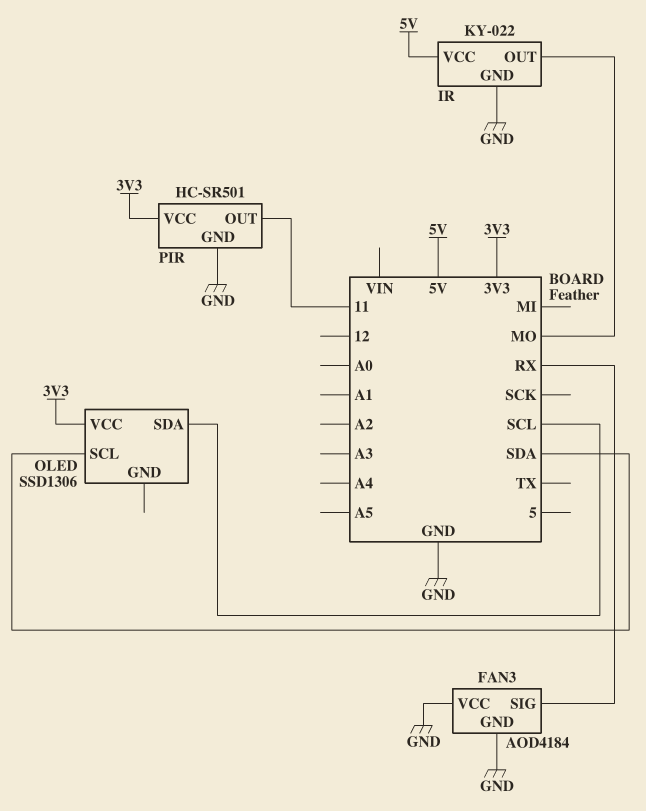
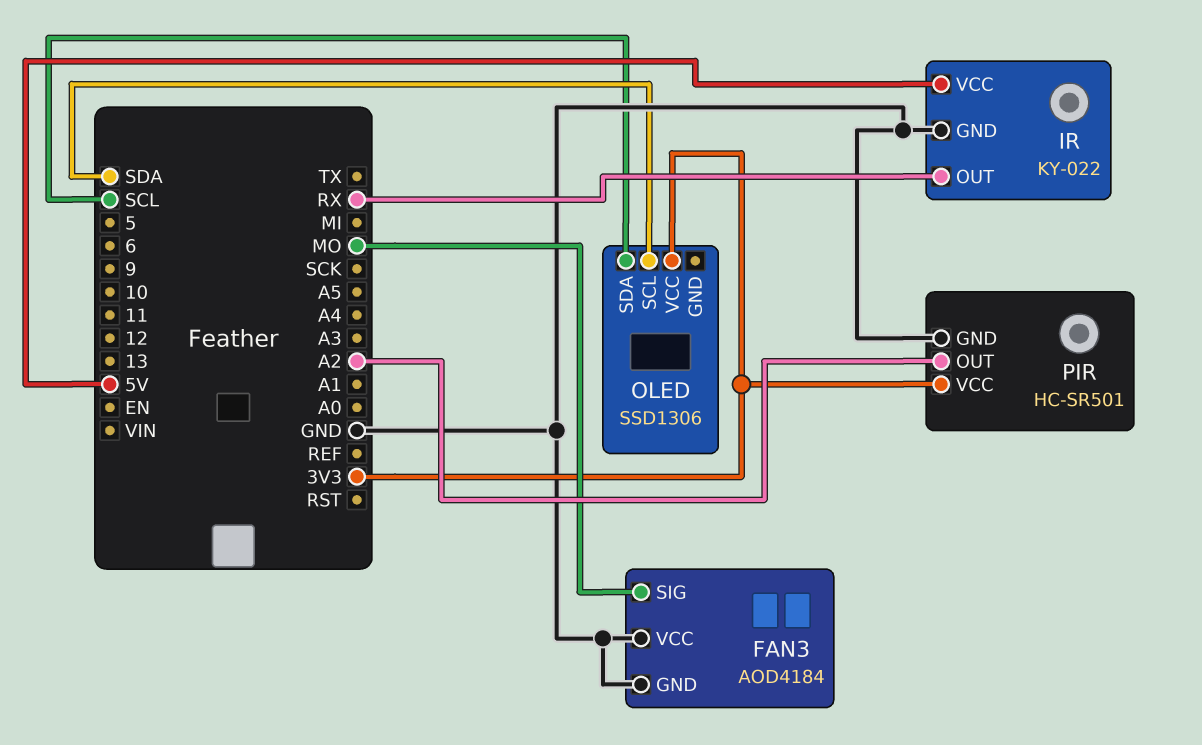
FAN3 pin SIG: RX -> MO
IR pin OUT: MO -> RX
PIR pin OUT: 11 -> A2

